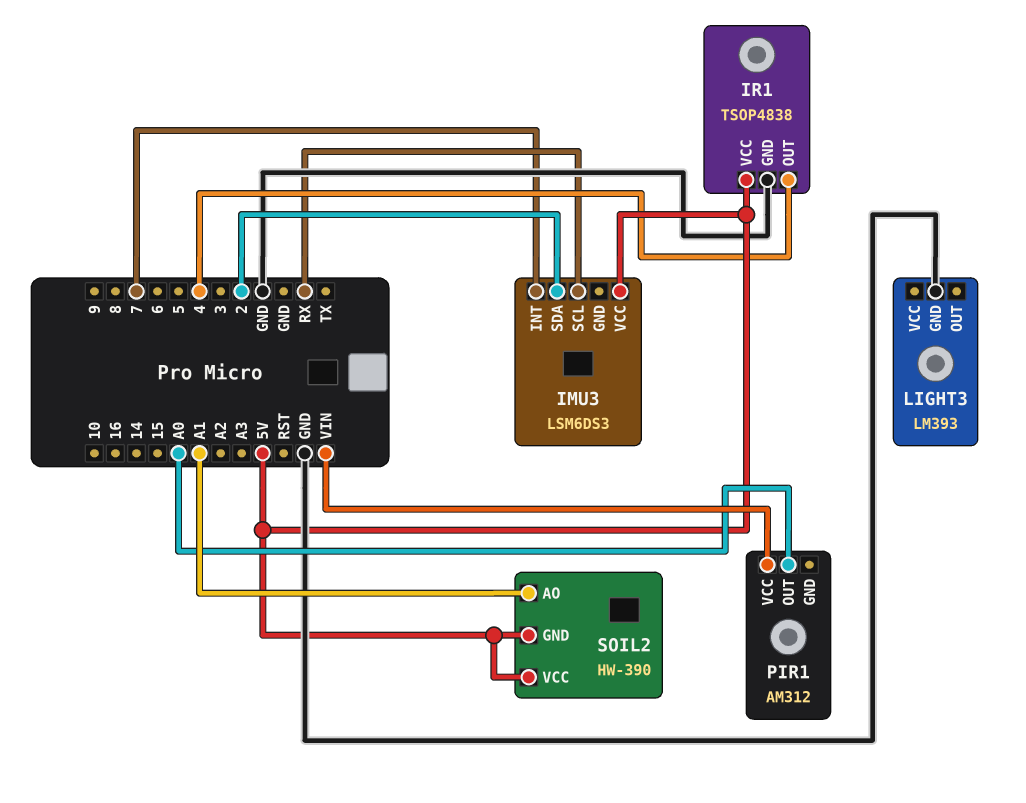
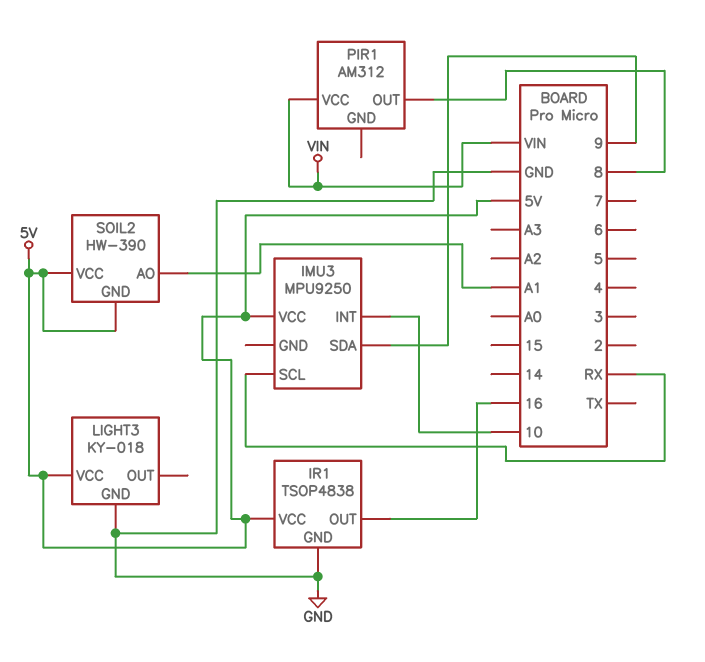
IMU3: LSM6DS3 -> MPU9250
IMU3 pin INT: 7 -> 10
IMU3 pin SDA: 2 -> 9
IR1 pin OUT: 4 -> 16
LIGHT3: LM393 -> KY-018
LIGHT3 pin VCC: none -> 5V
PIR1 pin OUT: A0 -> 8

